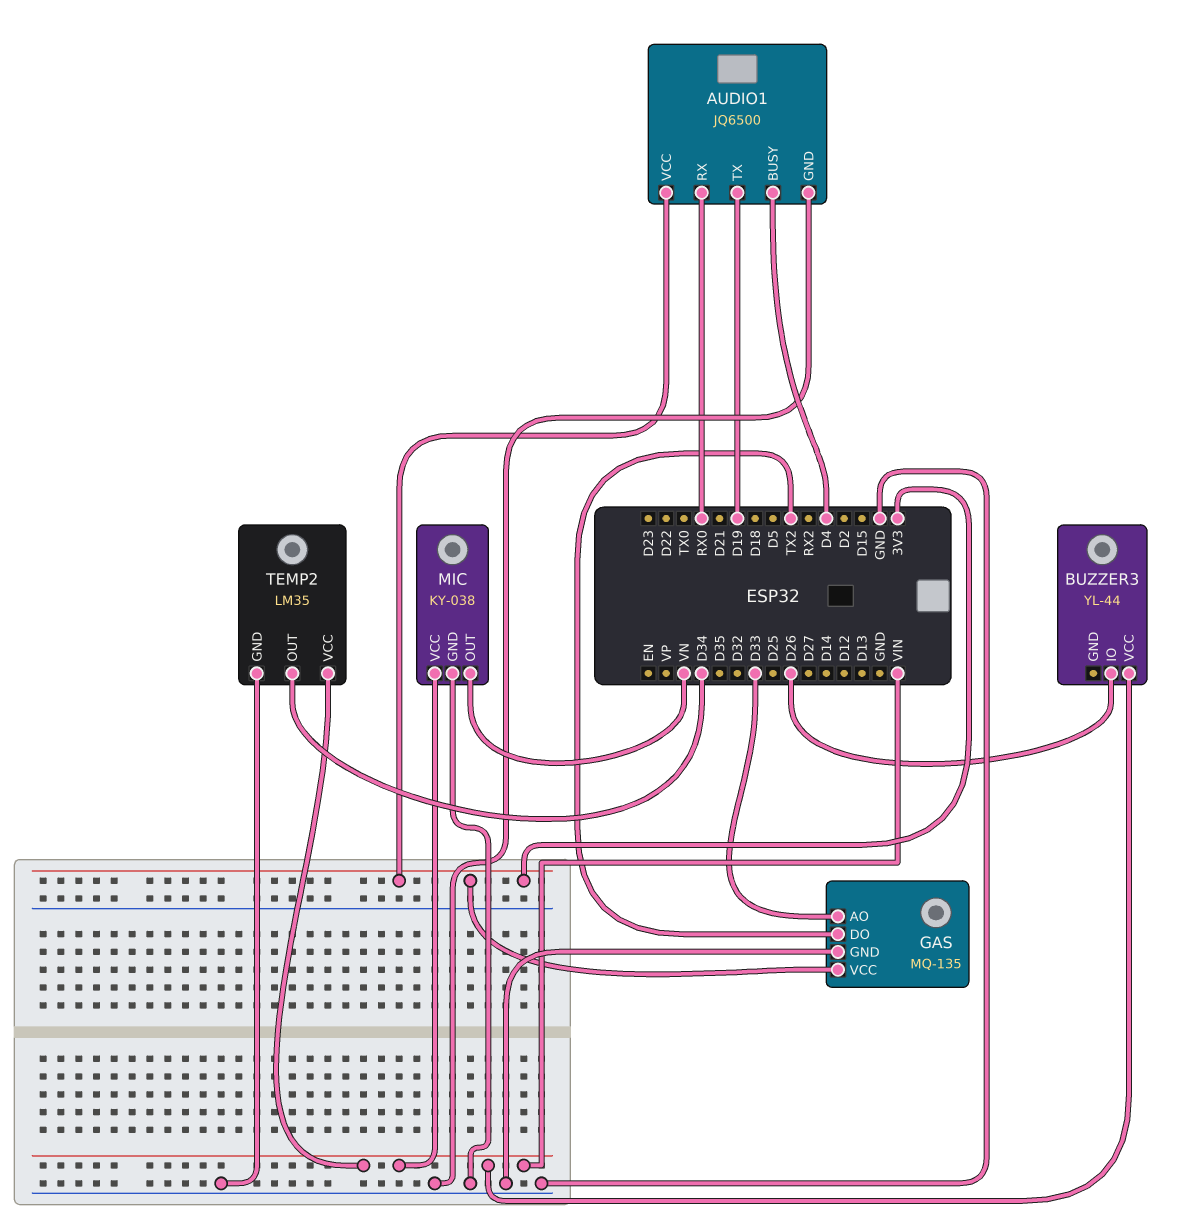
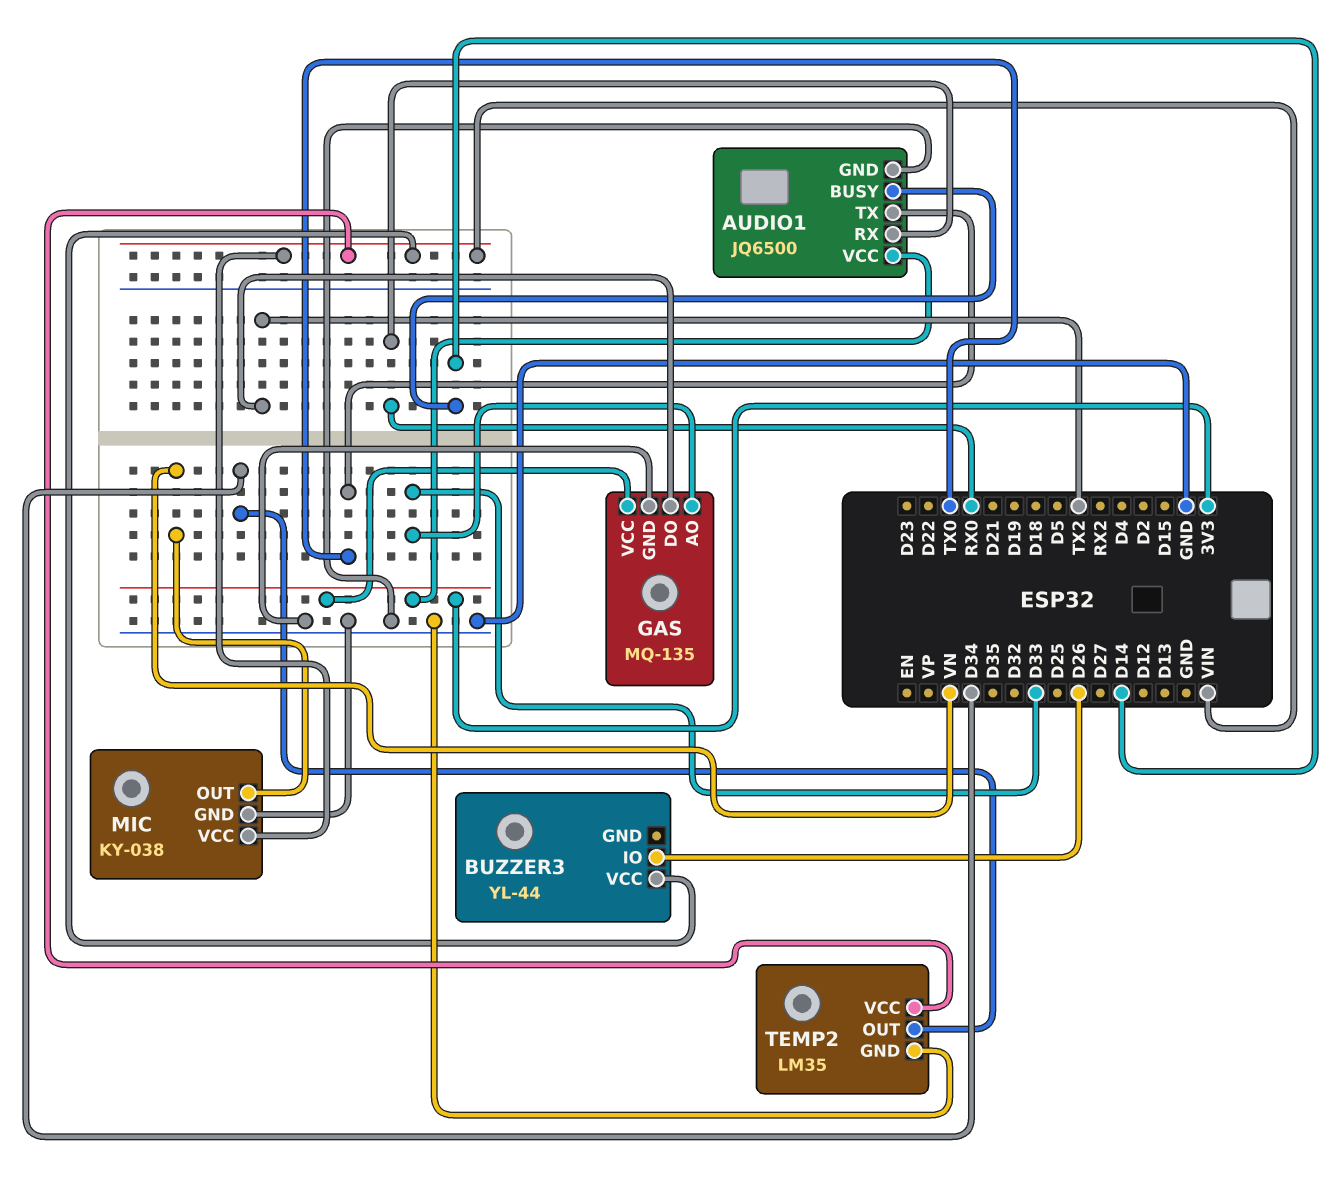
AUDIO1 pin BUSY: D4 -> D14
AUDIO1 pin TX: D19 -> TX0

